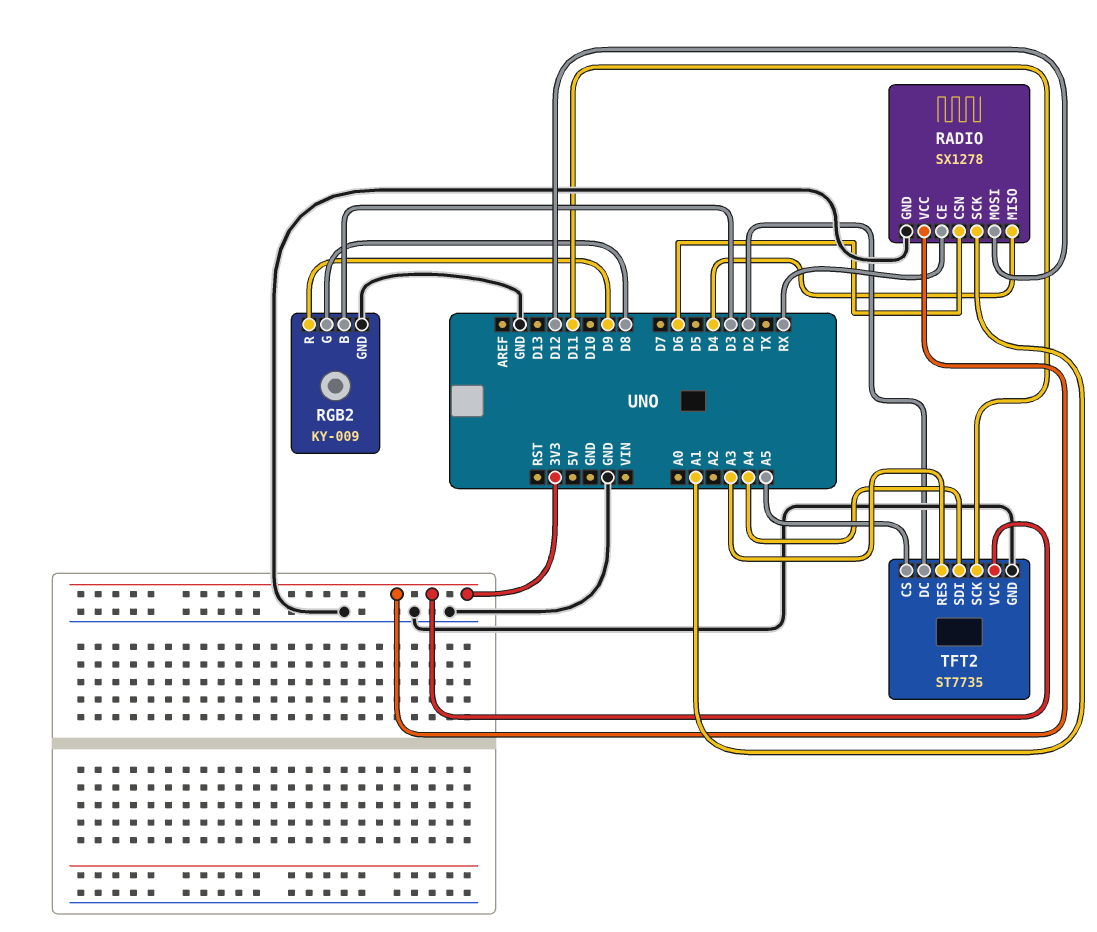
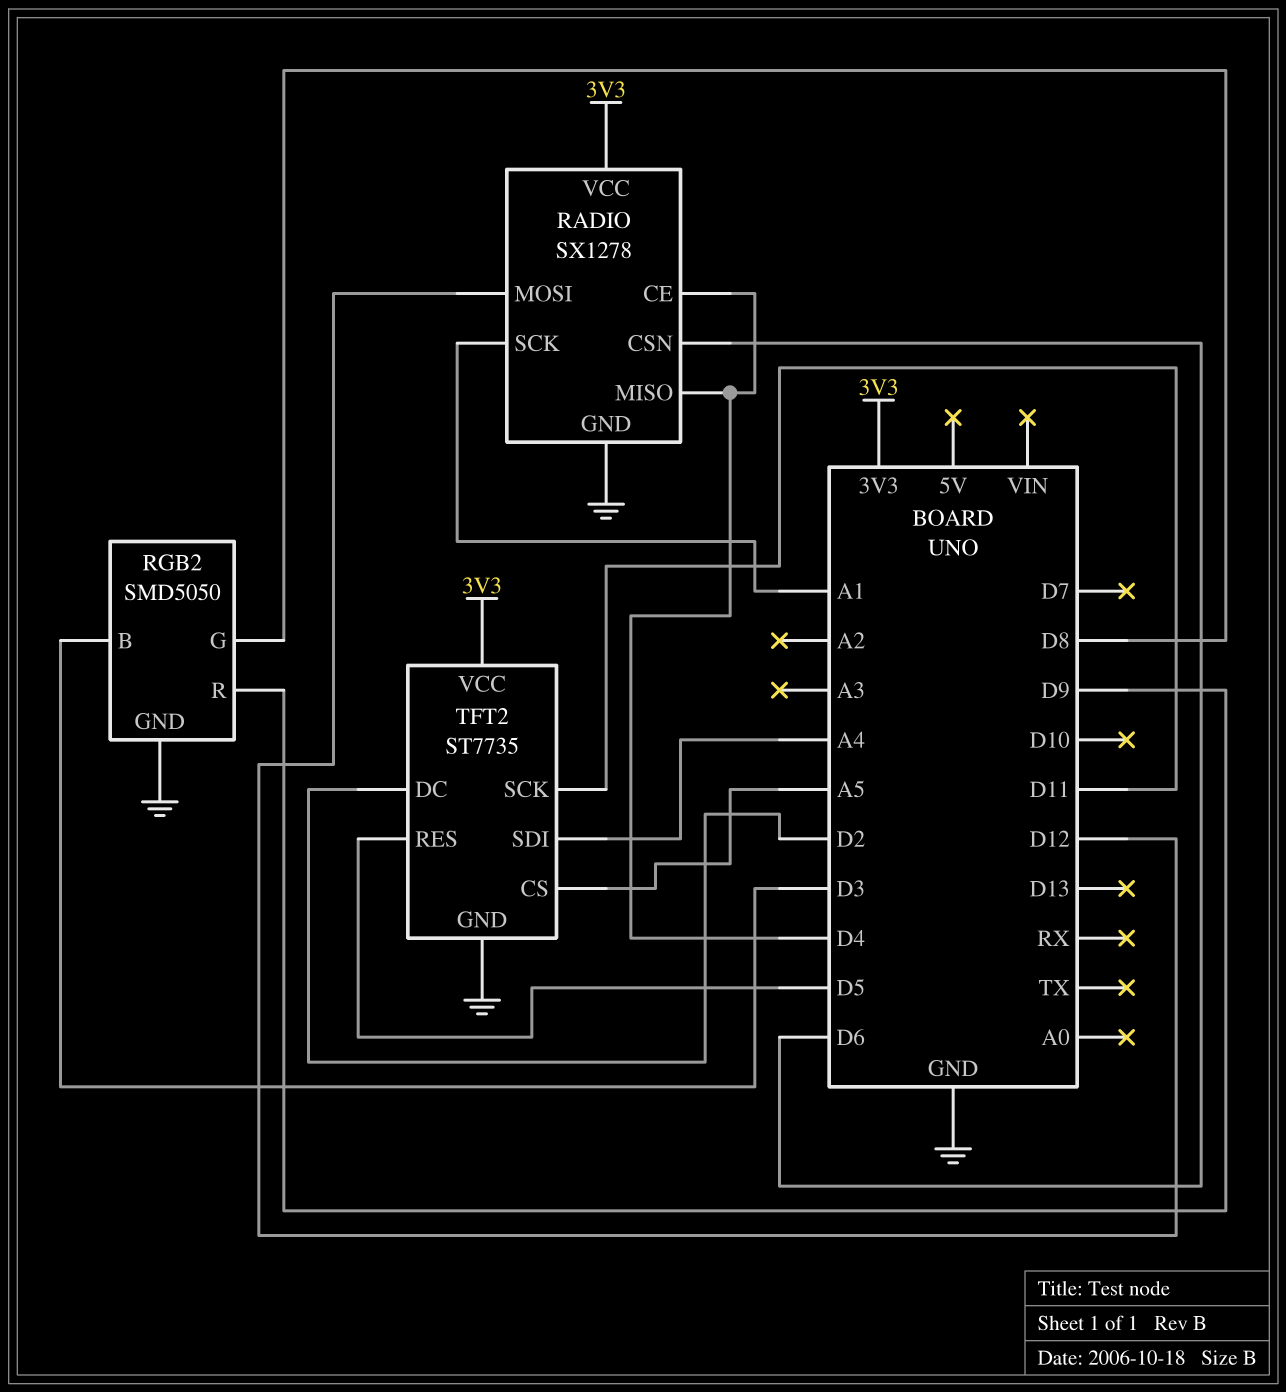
RADIO pin CE: RX -> D4
RGB2: KY-009 -> SMD5050
TFT2 pin RES: A3 -> D5

